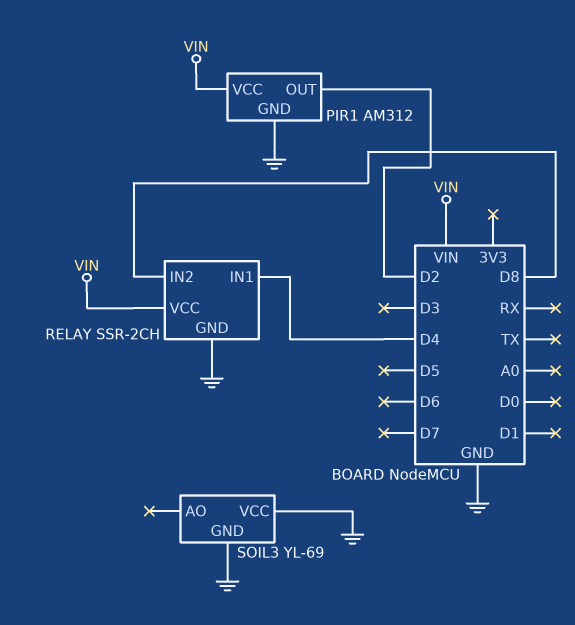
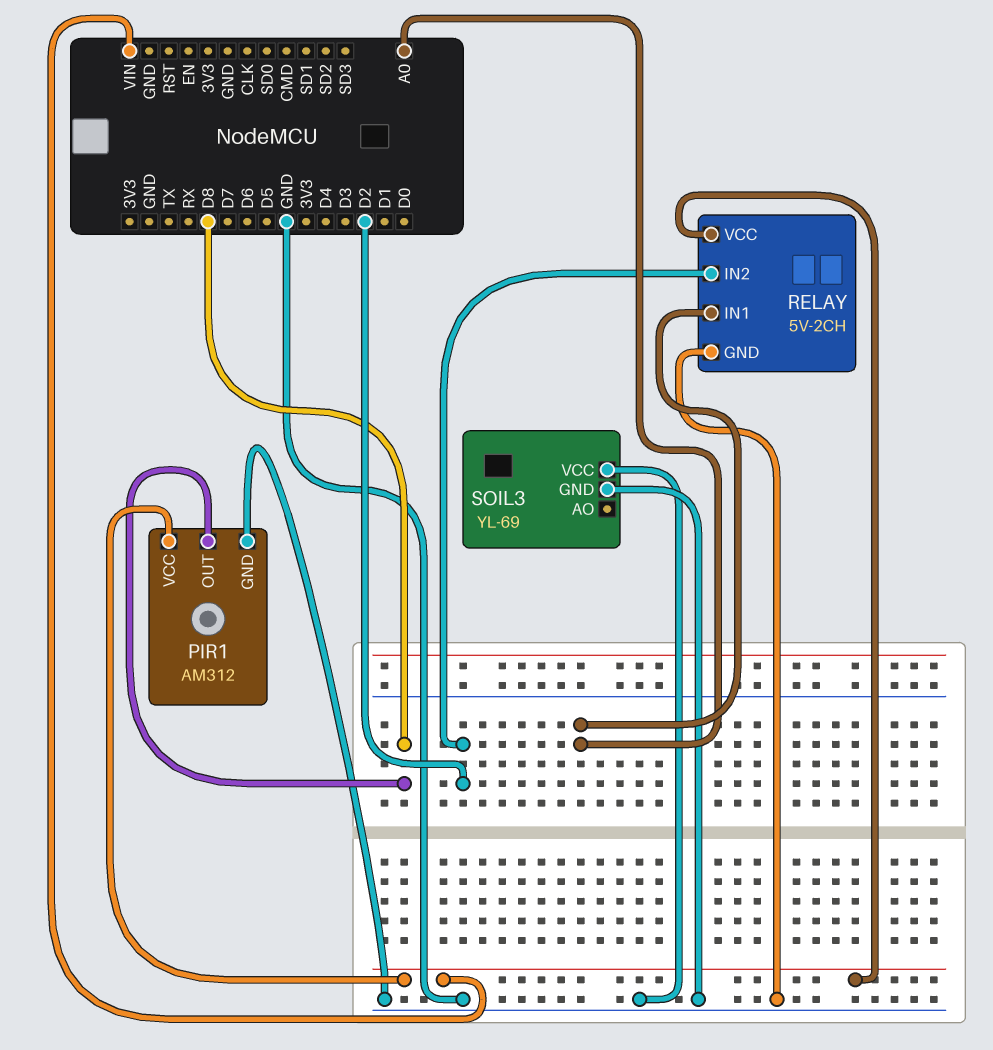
PIR1 pin OUT: D2 -> D8
RELAY: SSR-2CH -> 5V-2CH
RELAY pin IN1: D4 -> A0
RELAY pin IN2: D8 -> D2

